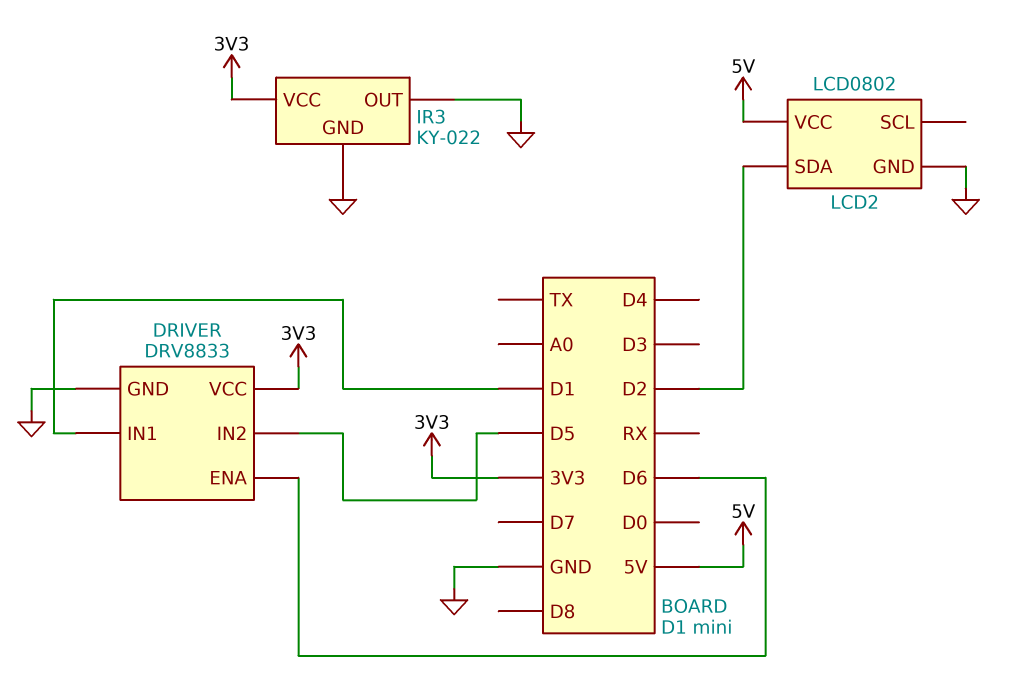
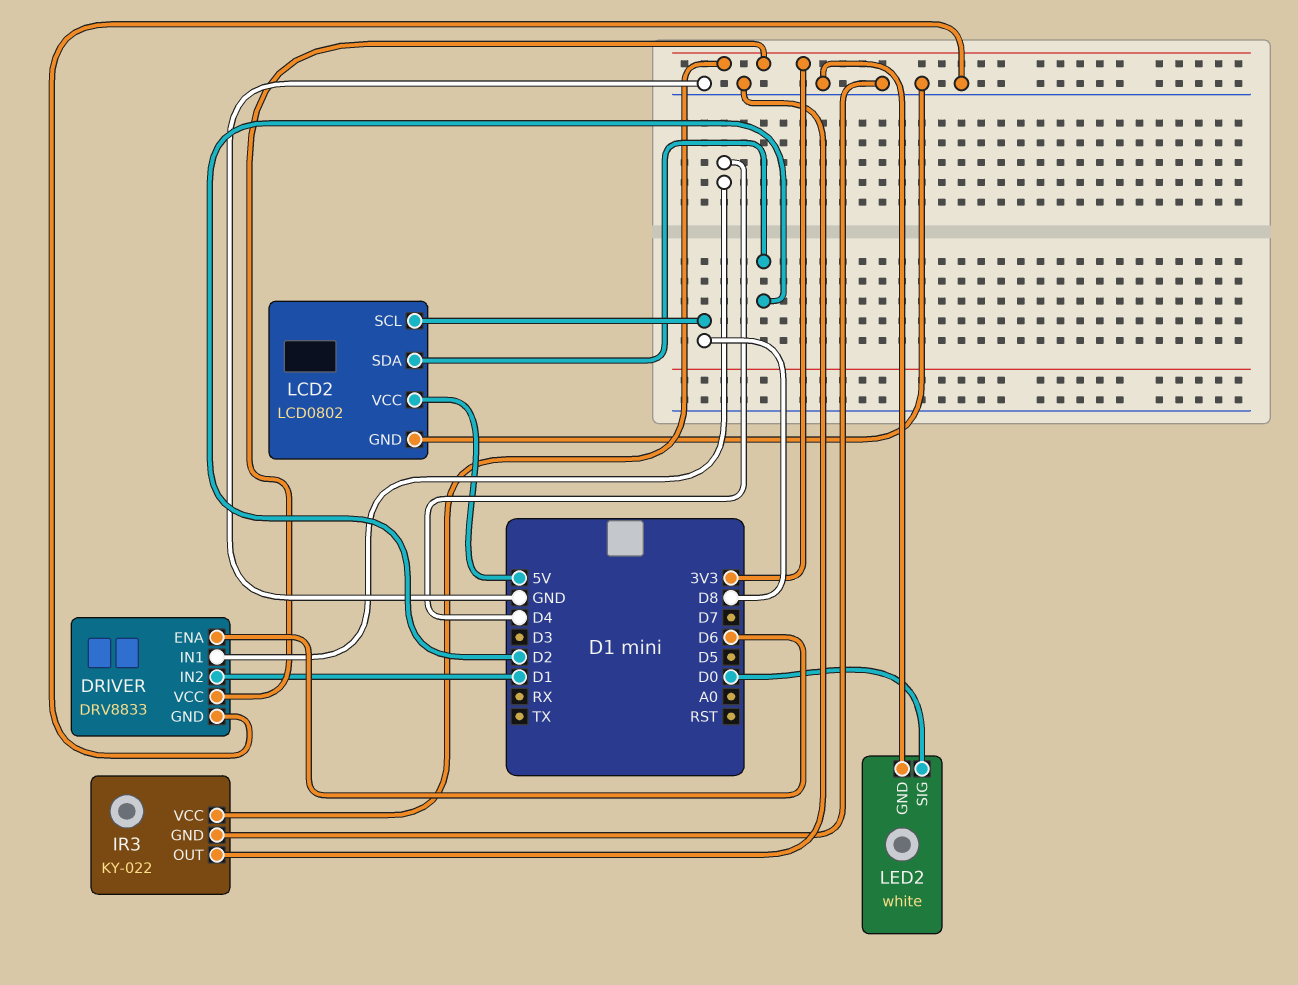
DRIVER pin IN1: D1 -> D4
DRIVER pin IN2: D5 -> D1
LCD2 pin SCL: none -> D8
LED2: none -> white
LED2 pin GND: none -> GND
LED2 pin SIG: none -> D0

